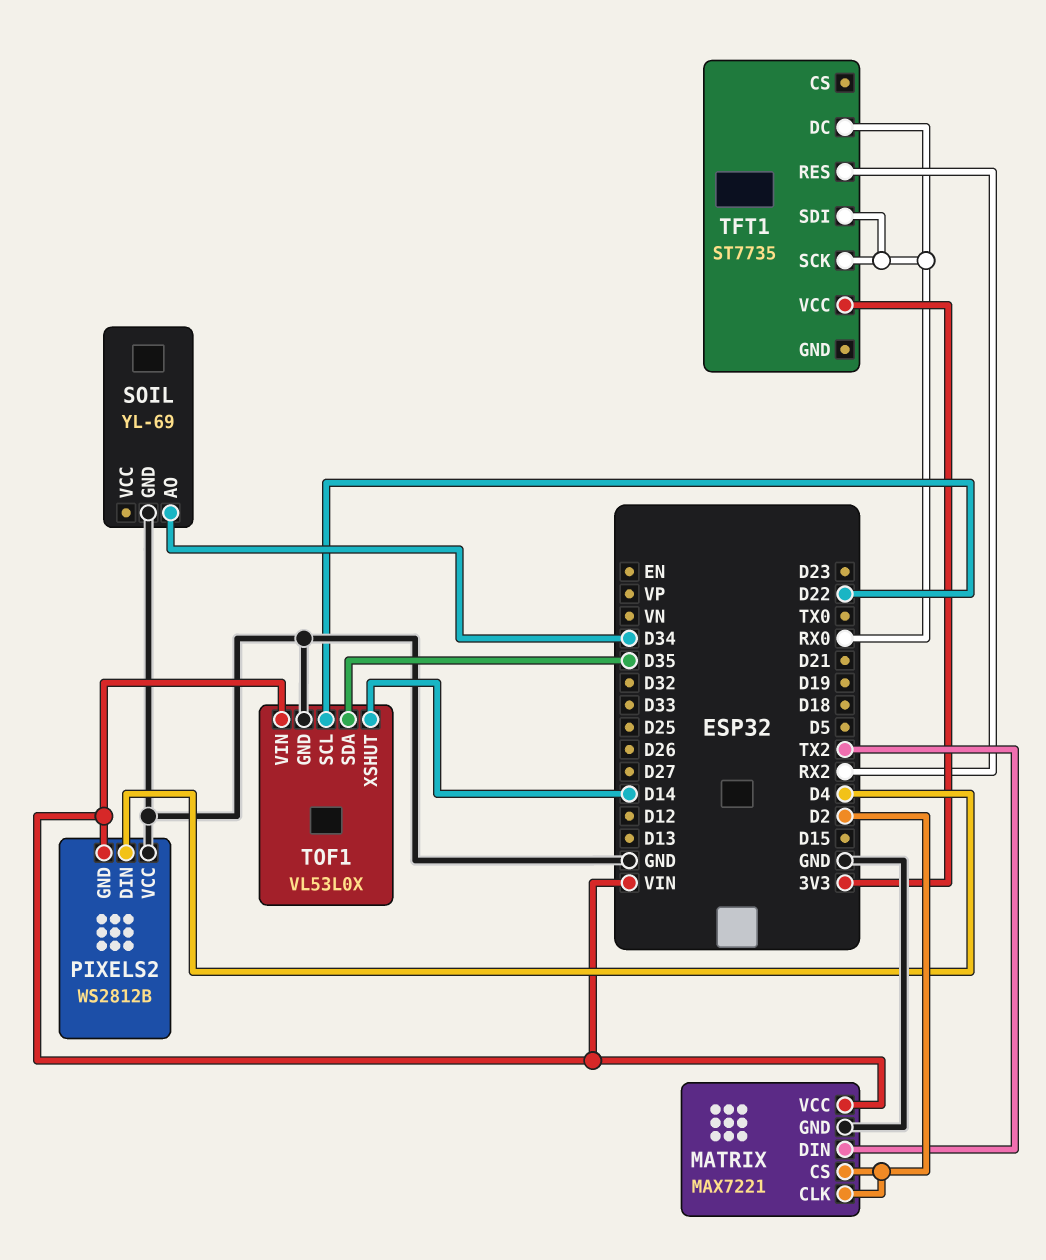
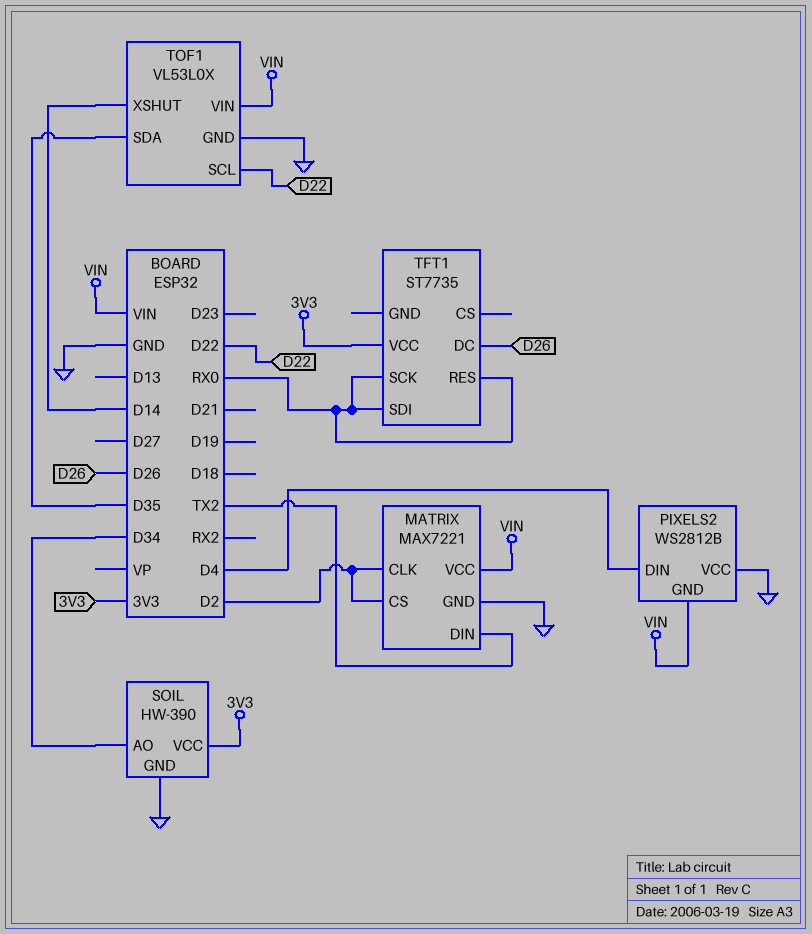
SOIL: YL-69 -> HW-390
SOIL pin VCC: none -> 3V3
TFT1 pin DC: RX0 -> D26
TFT1 pin RES: RX2 -> RX0

